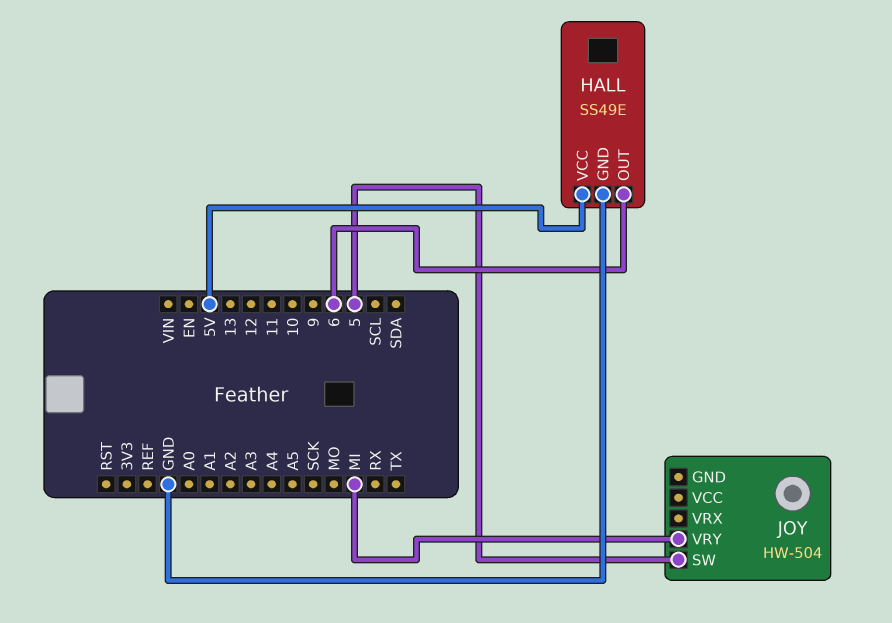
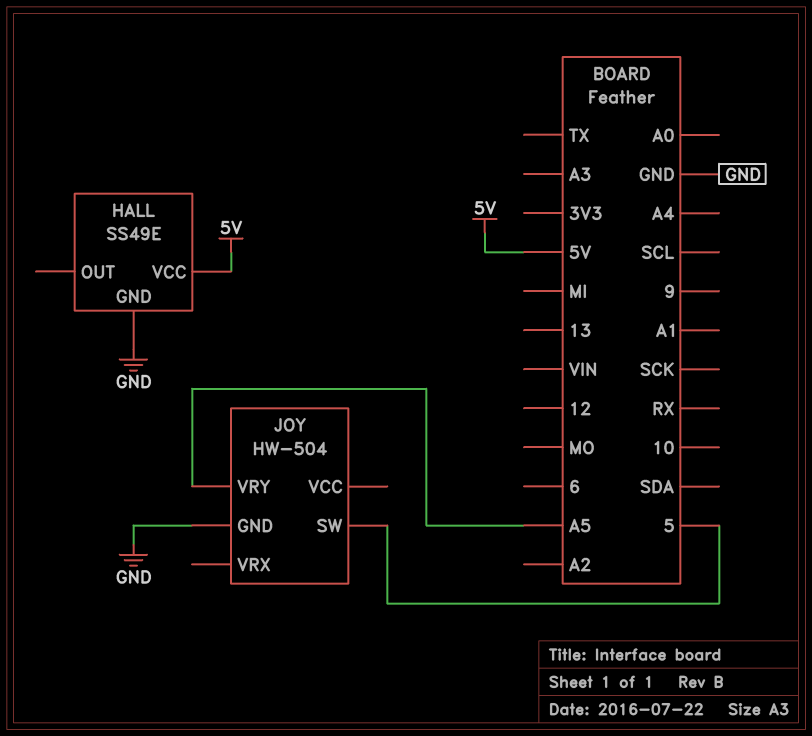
HALL pin OUT: 6 -> none
JOY pin GND: none -> GND
JOY pin VRY: MI -> A5

